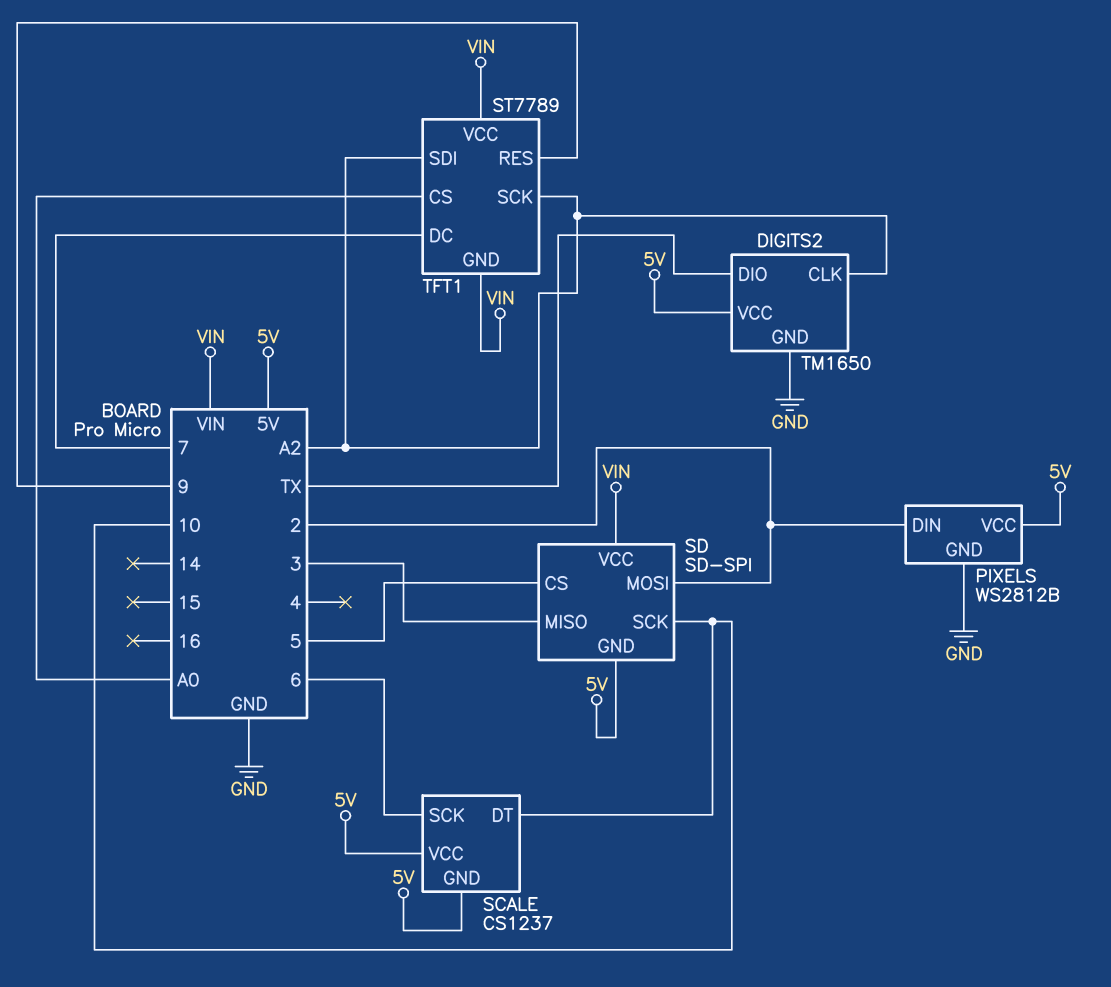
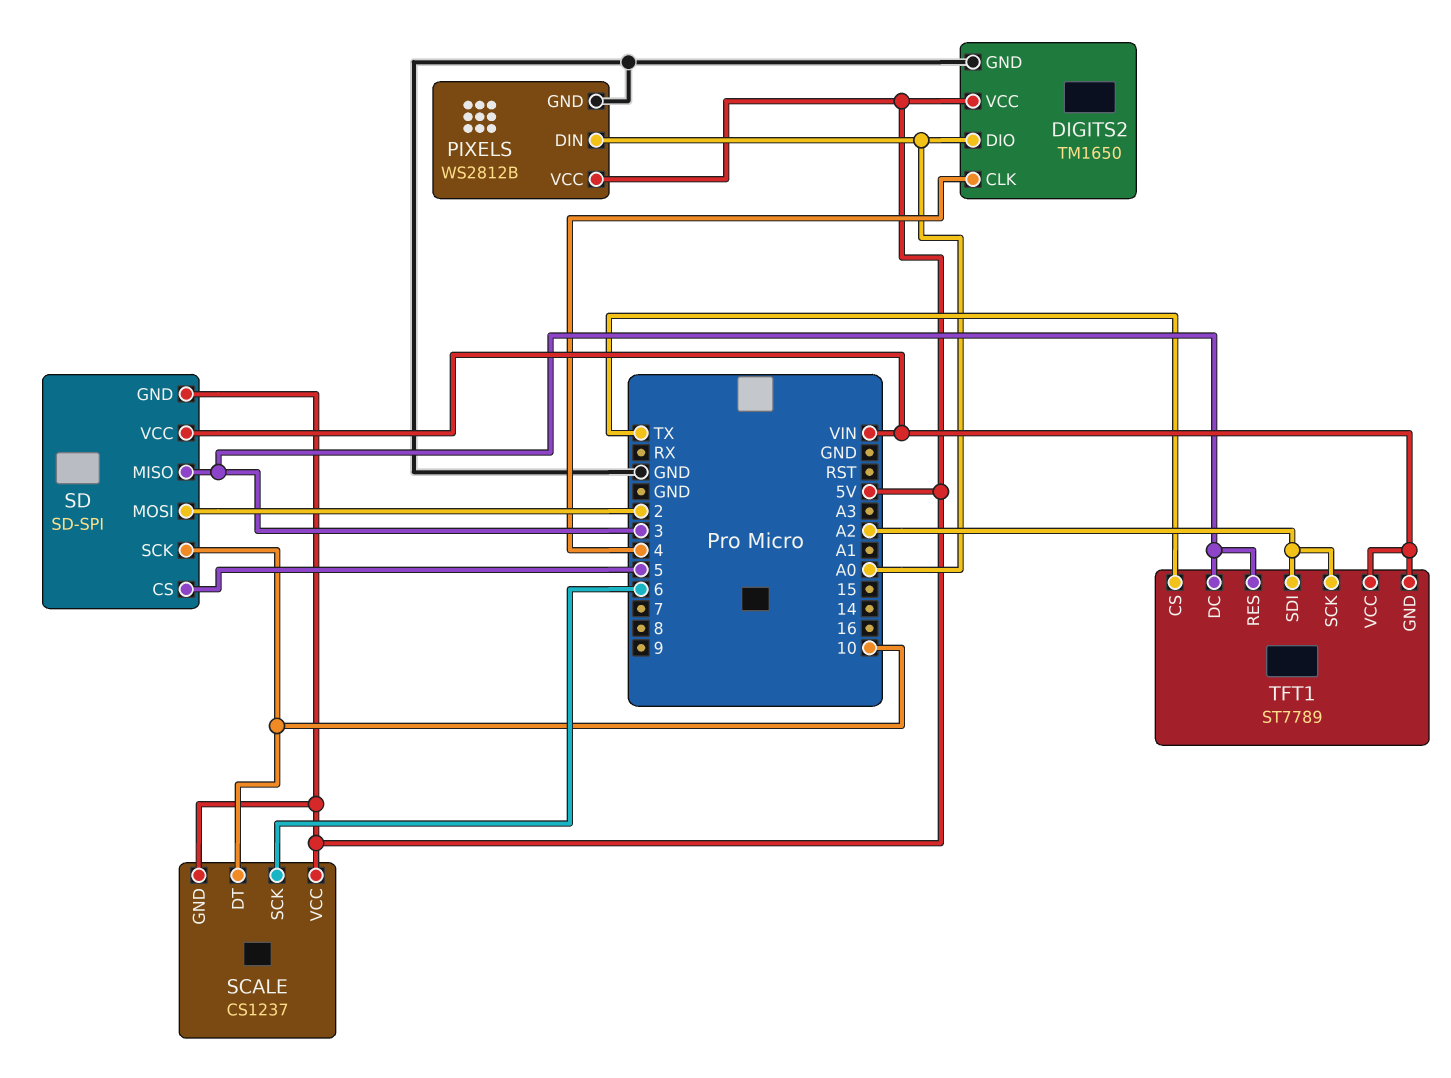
DIGITS2 pin CLK: A2 -> 4
DIGITS2 pin DIO: TX -> A0
PIXELS pin DIN: 2 -> A0
TFT1 pin CS: A0 -> TX
TFT1 pin DC: 7 -> 3
TFT1 pin RES: 9 -> 3

